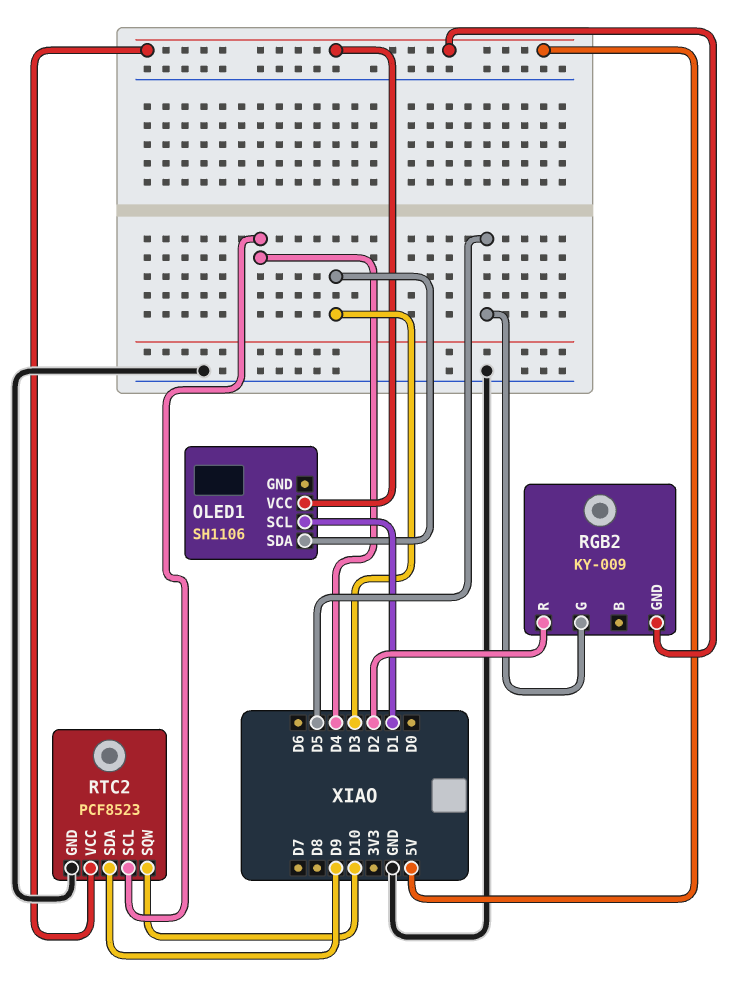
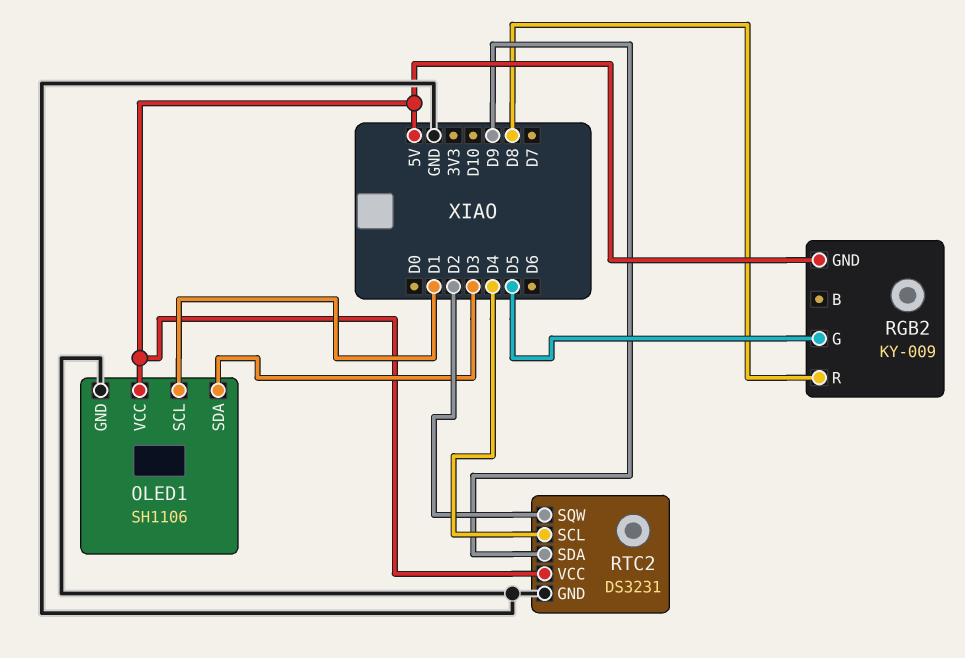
OLED1 pin GND: none -> GND
RGB2 pin R: D2 -> D8
RTC2: PCF8523 -> DS3231
RTC2 pin SQW: D10 -> D2

